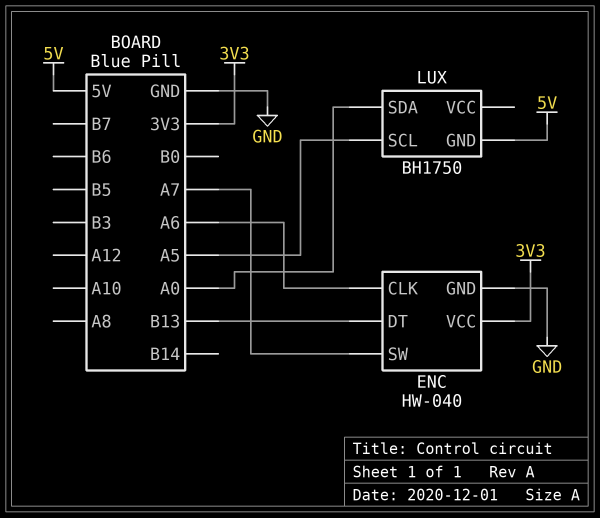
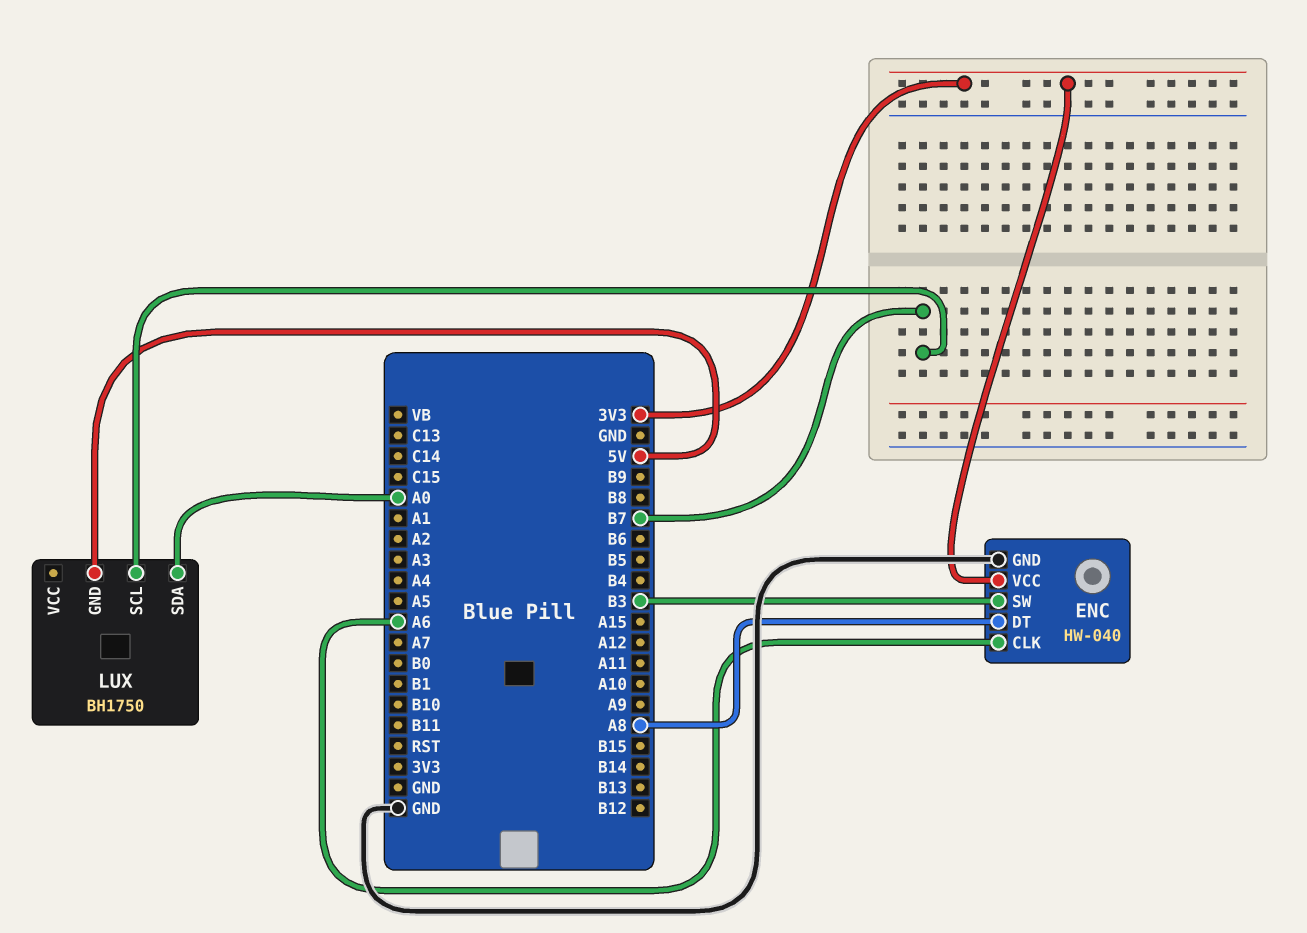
ENC pin DT: B13 -> A8
ENC pin SW: A7 -> B3
LUX pin SCL: A5 -> B7

